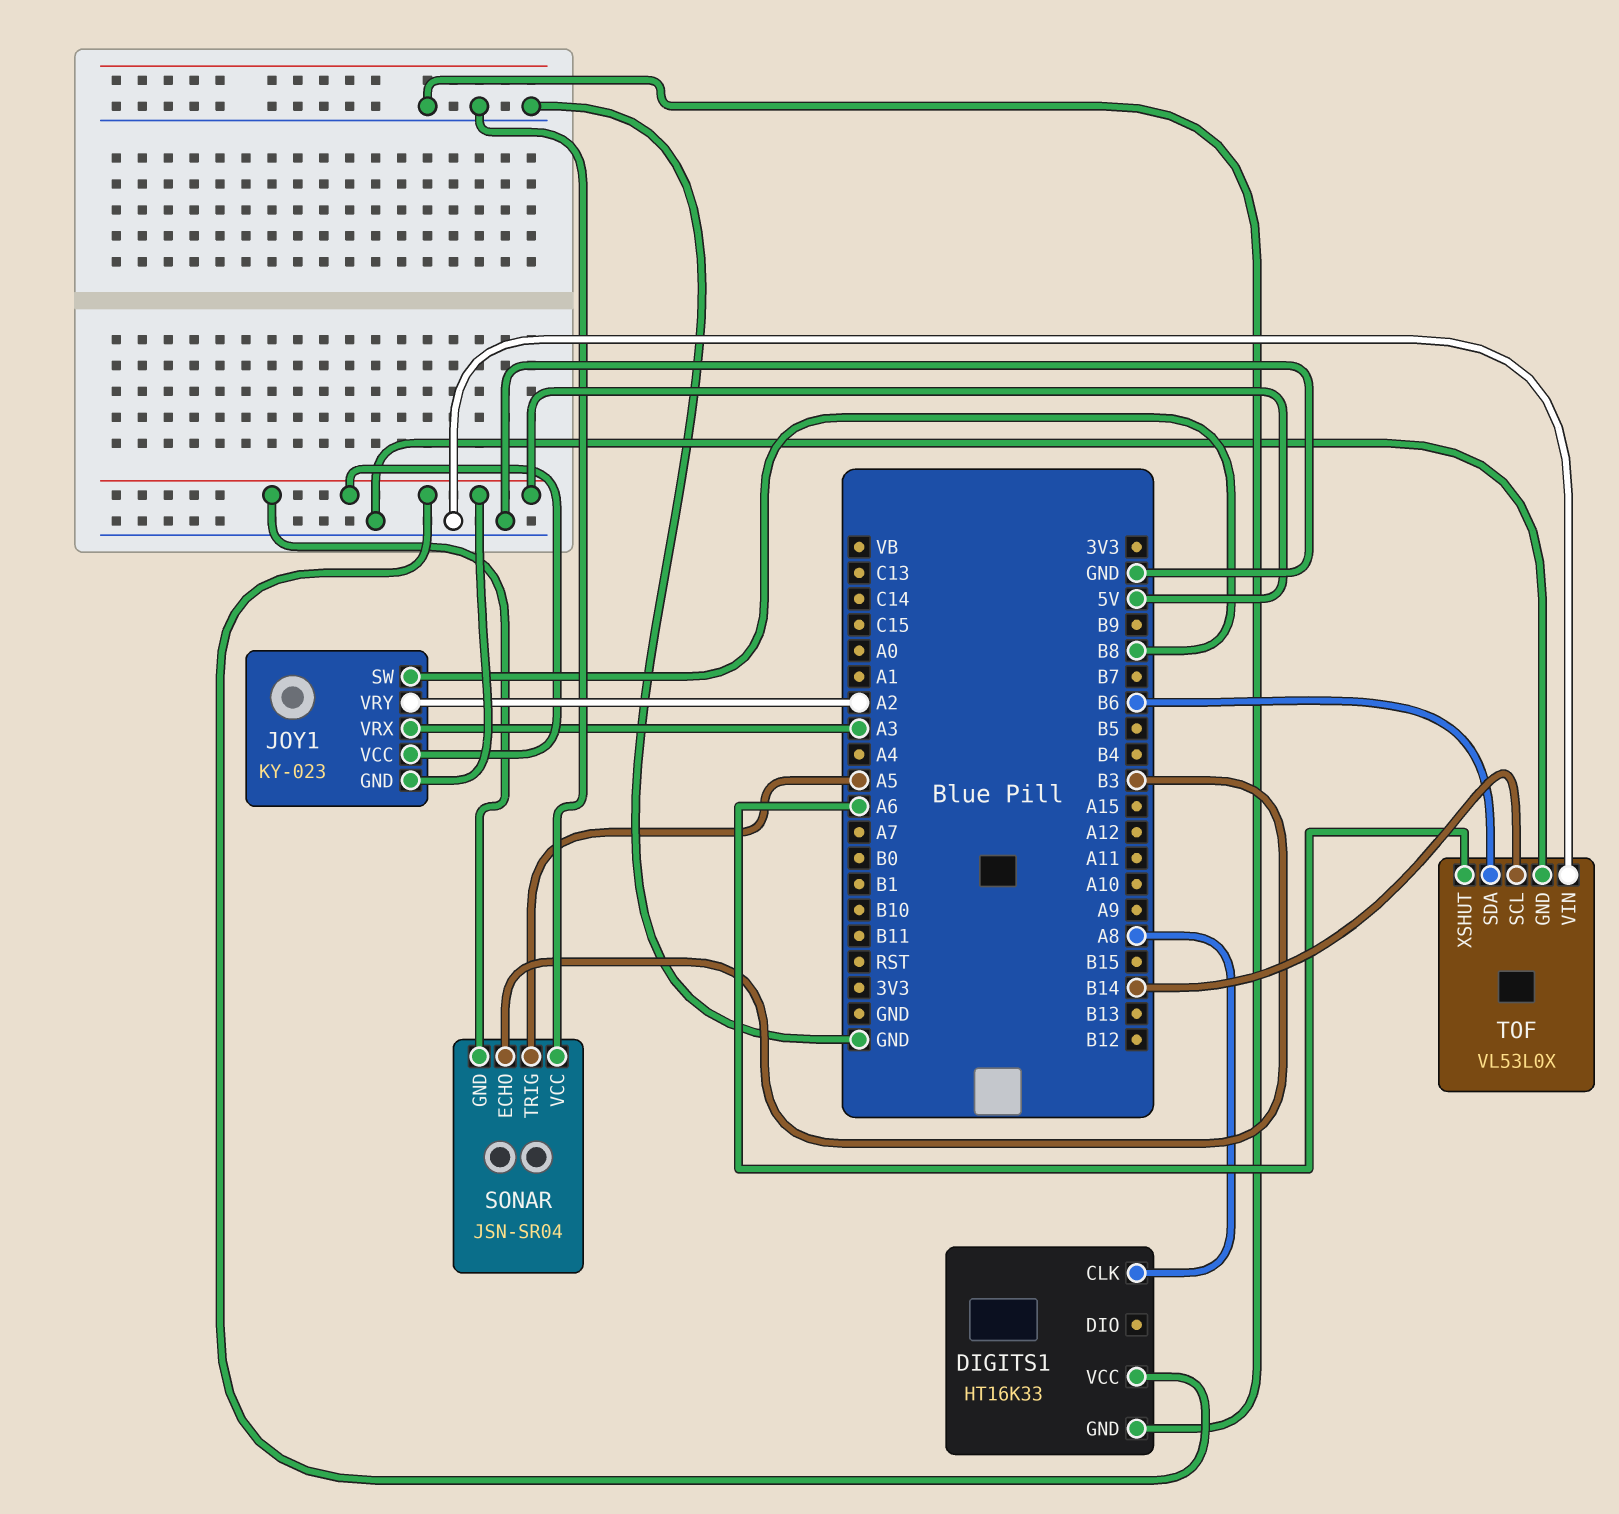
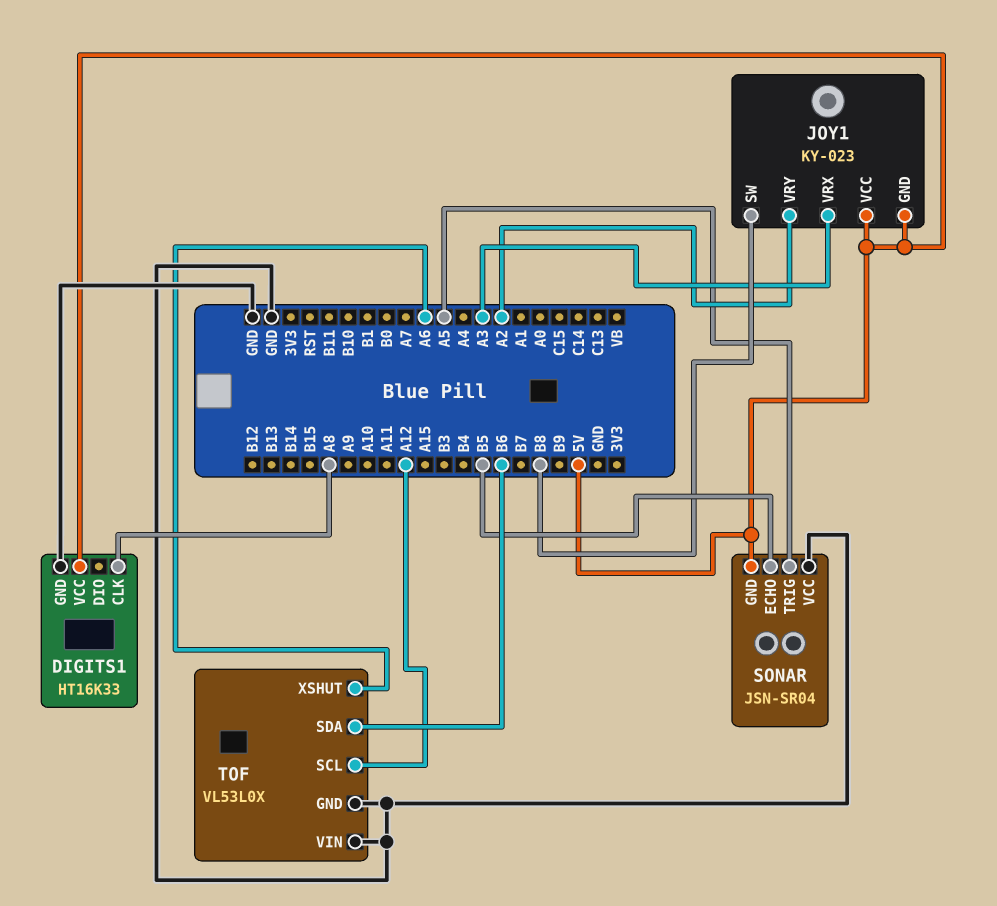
SONAR pin ECHO: B3 -> B5
TOF pin SCL: B14 -> A12

